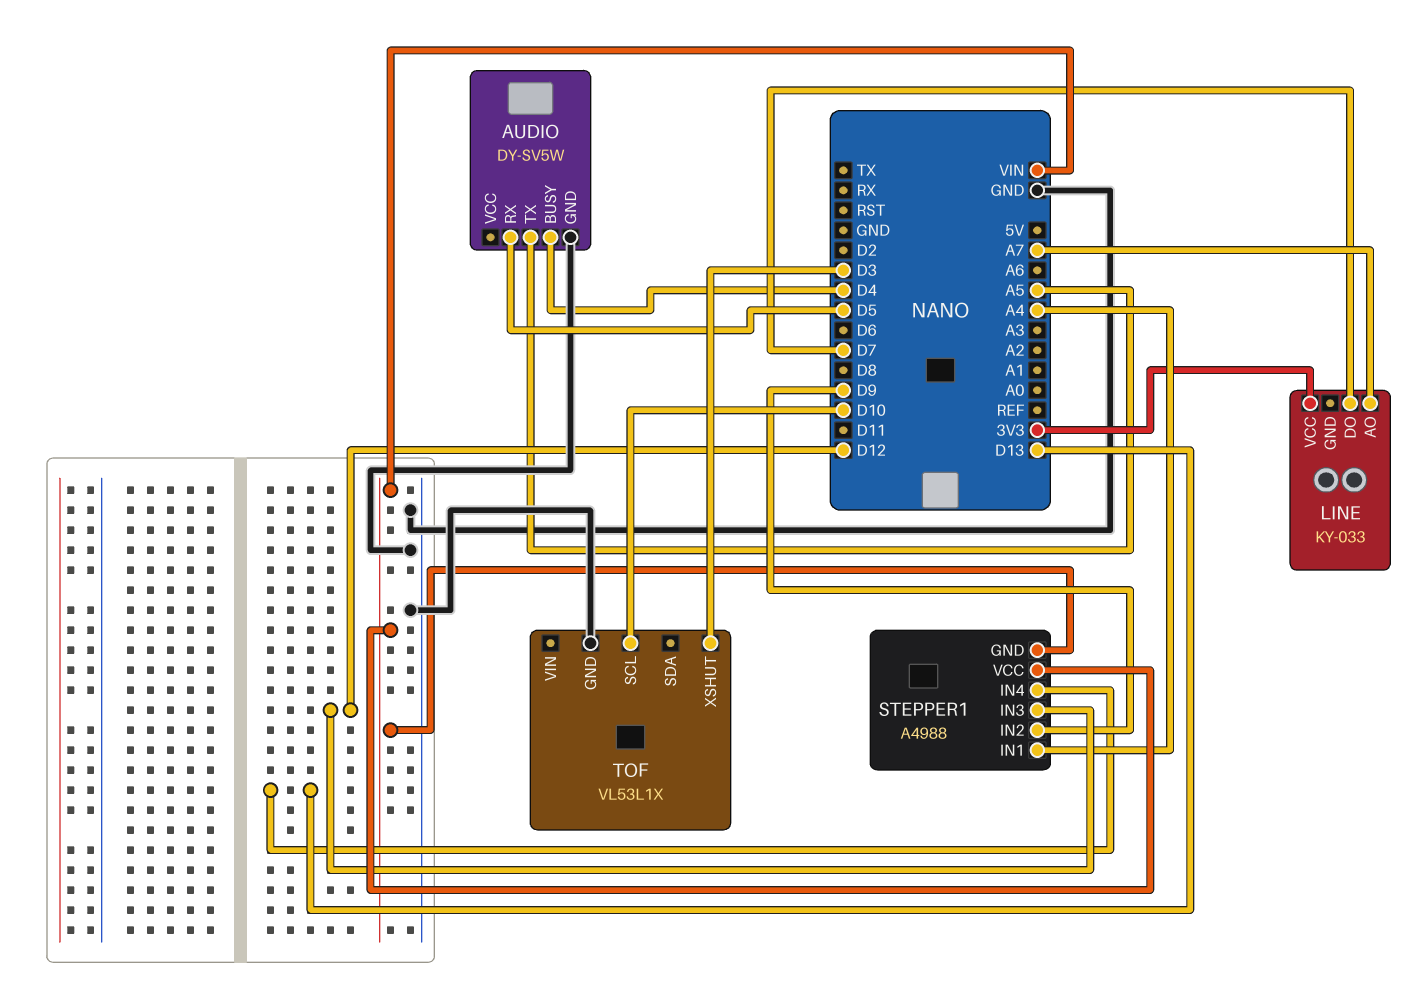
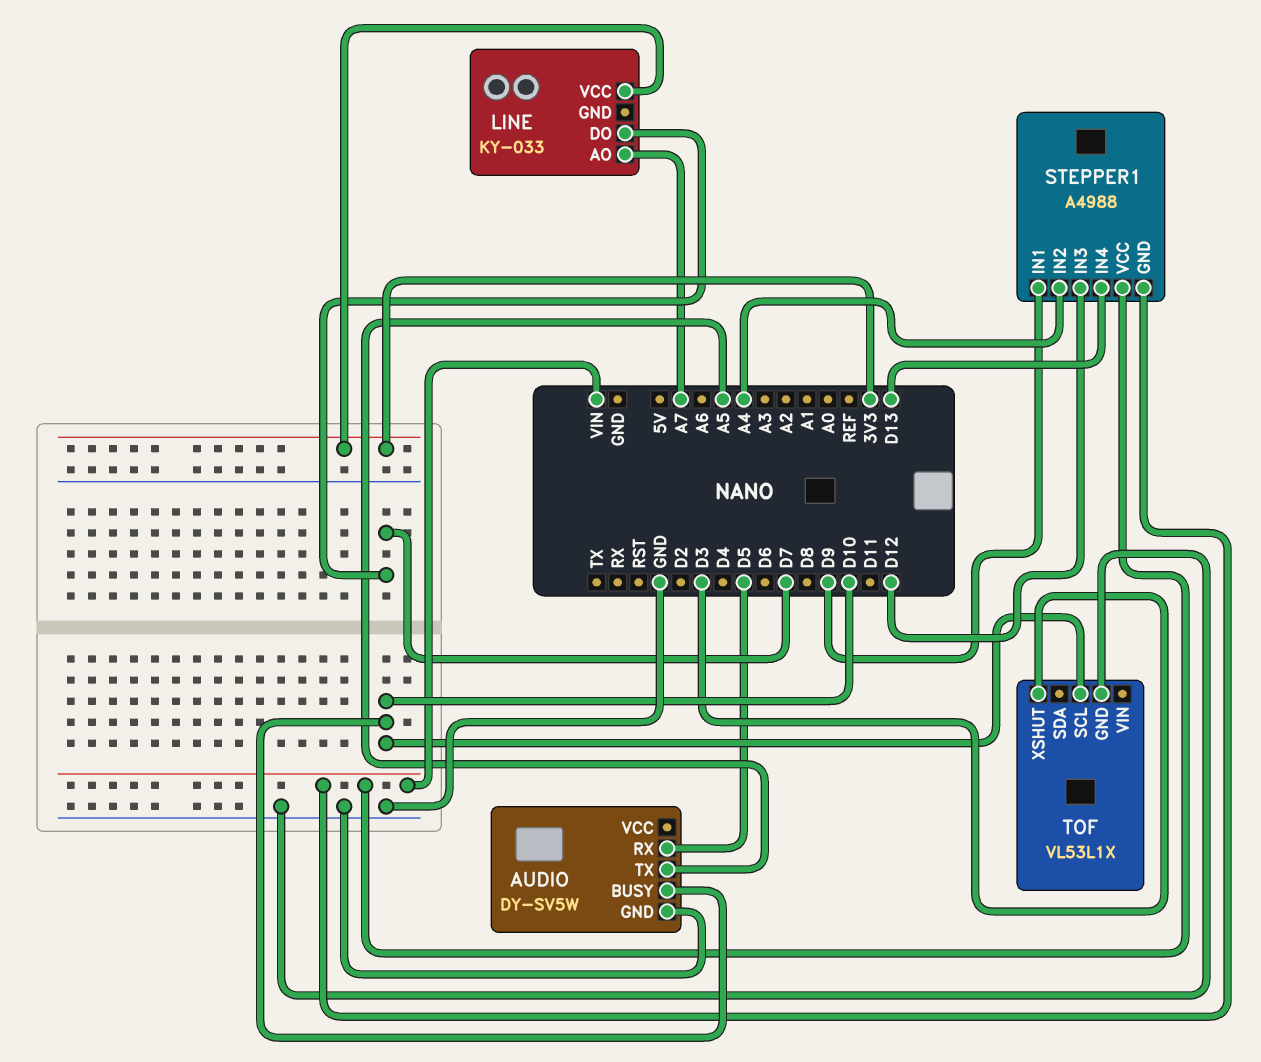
AUDIO pin BUSY: D4 -> D10
STEPPER1 pin IN1: A4 -> D9
STEPPER1 pin IN2: D9 -> A4

